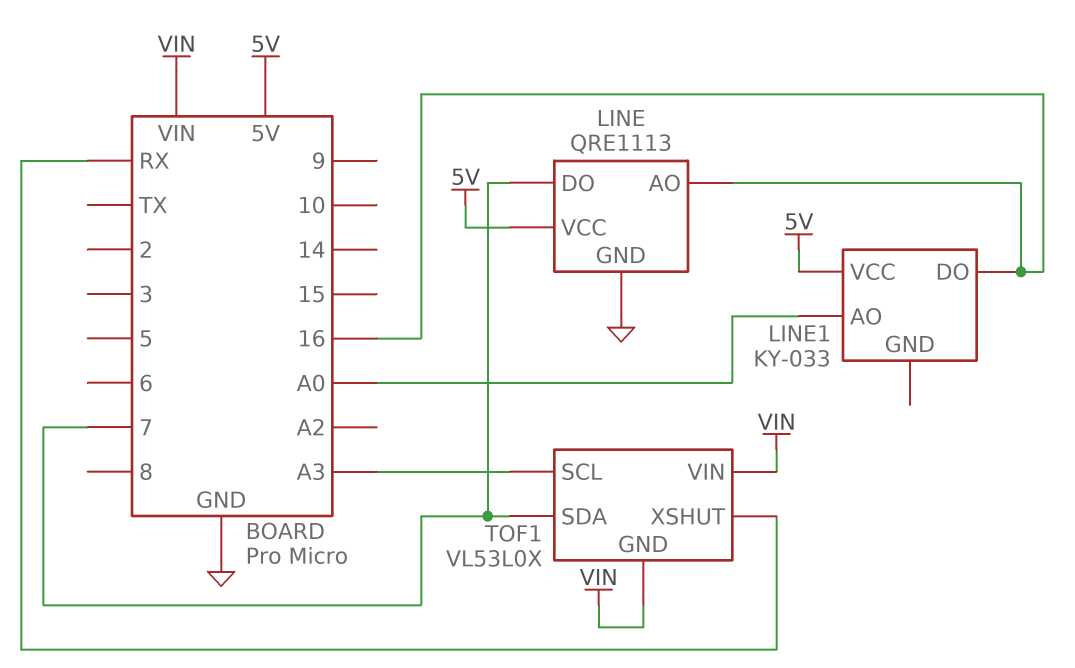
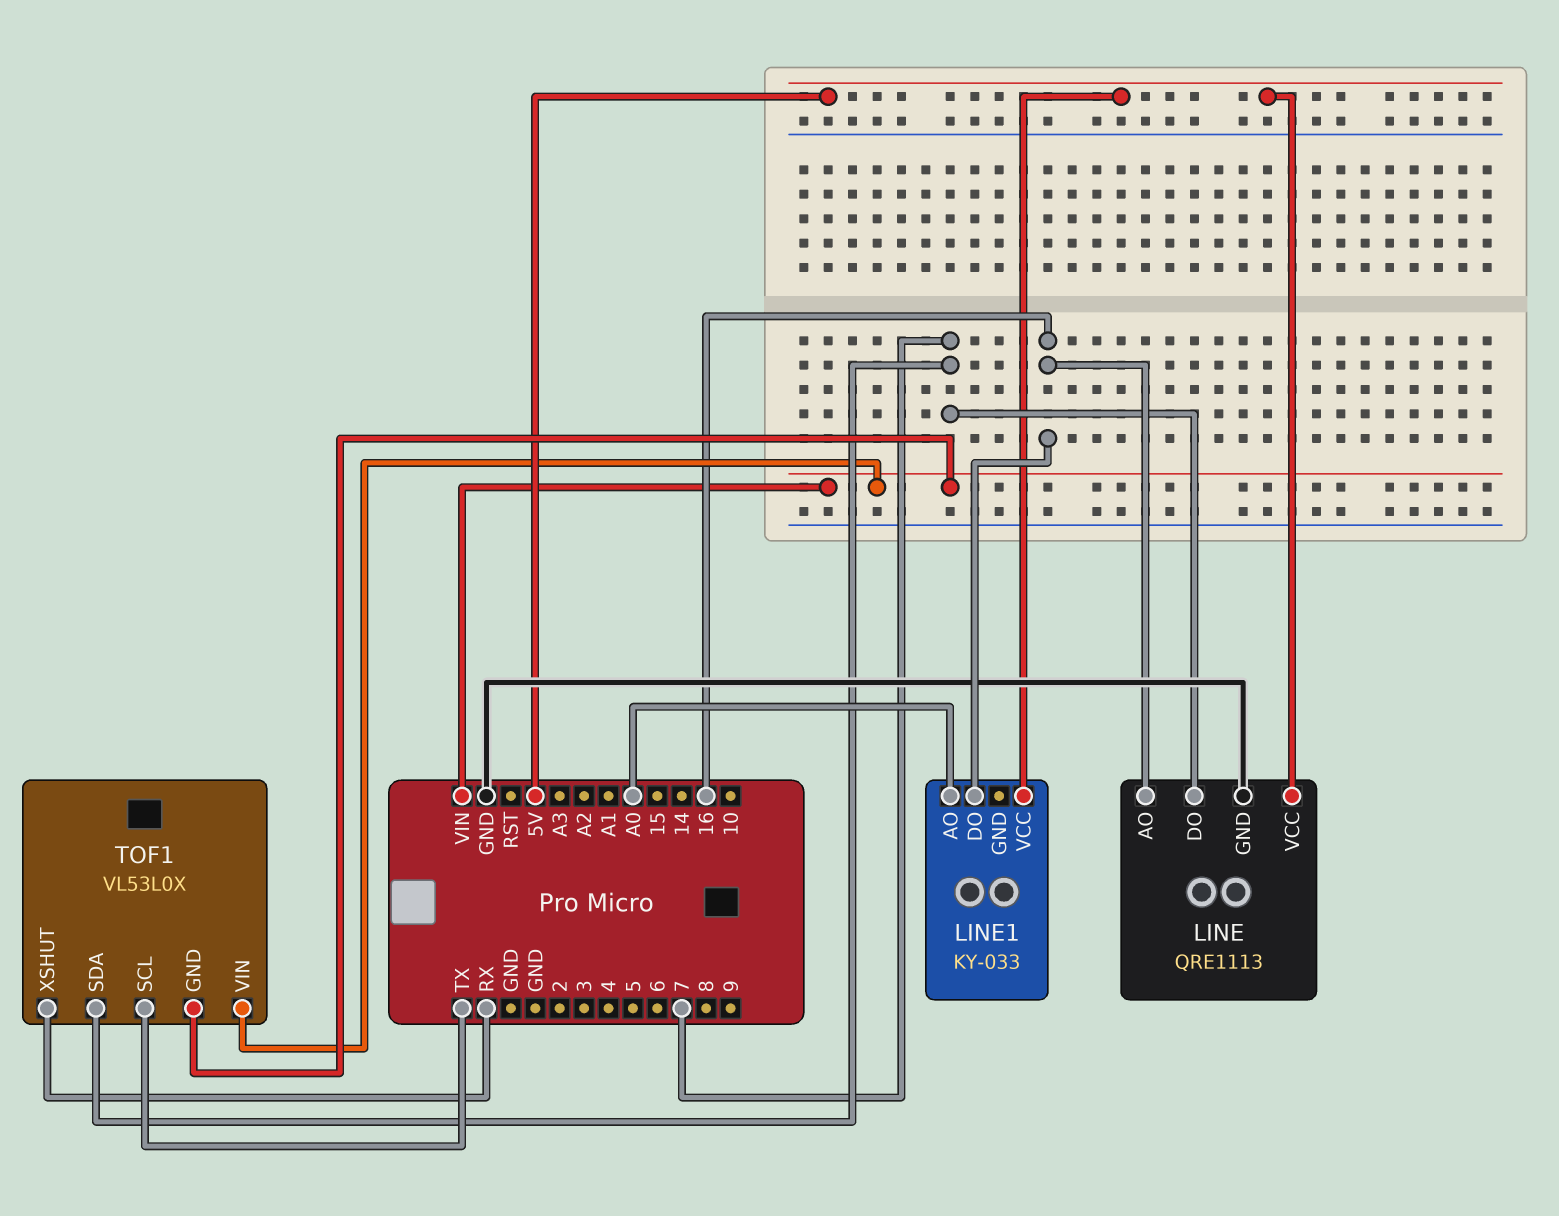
TOF1 pin SCL: A3 -> TX

